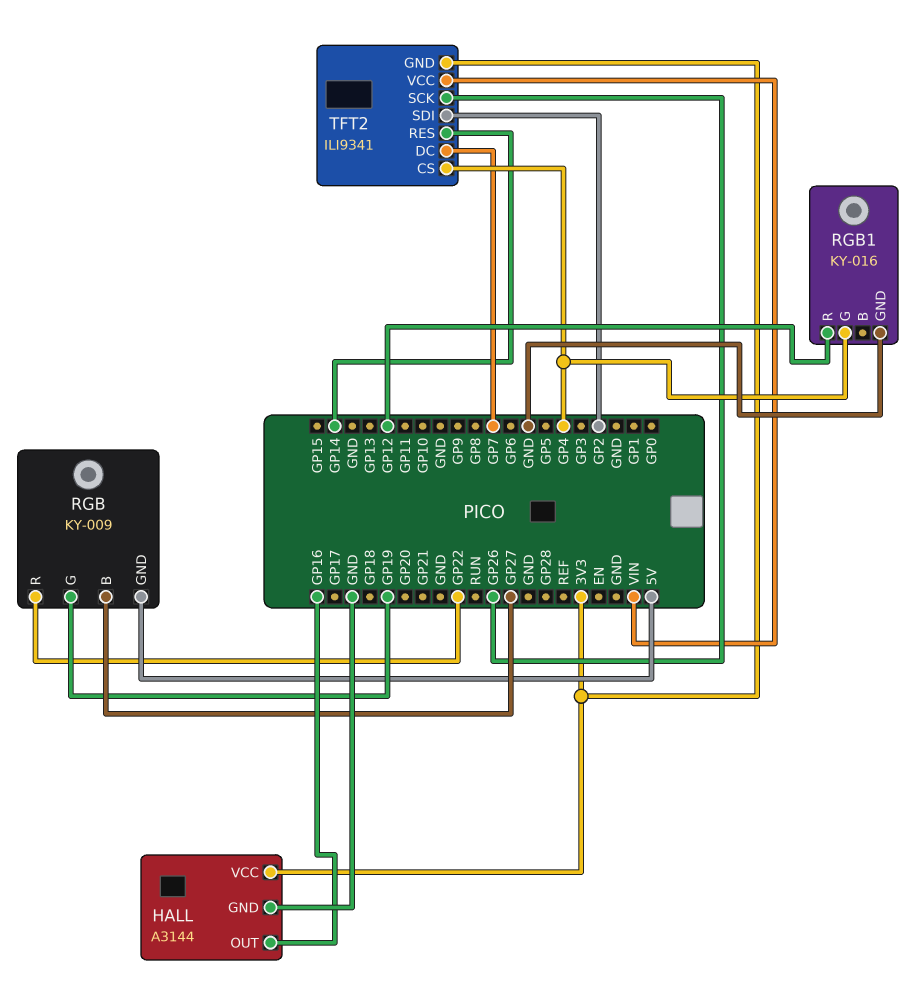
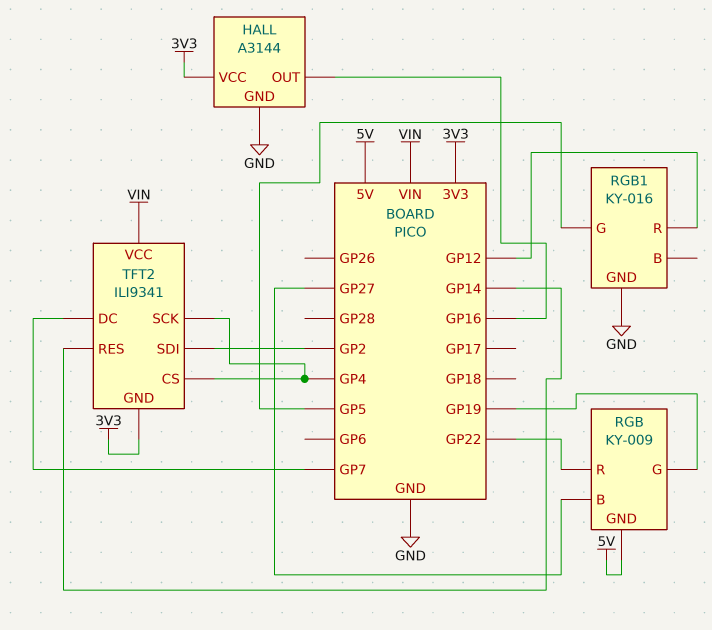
RGB1 pin G: GP4 -> GP5
TFT2 pin SCK: GP26 -> GP4

